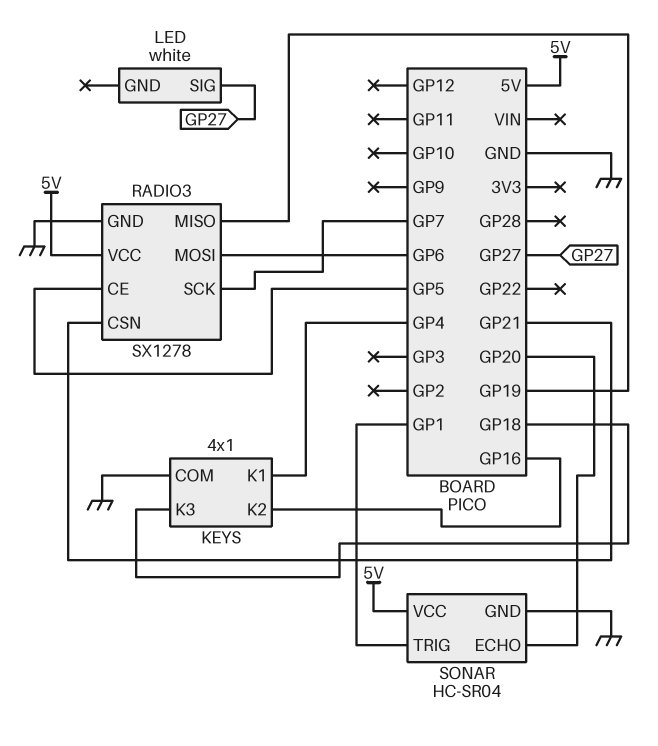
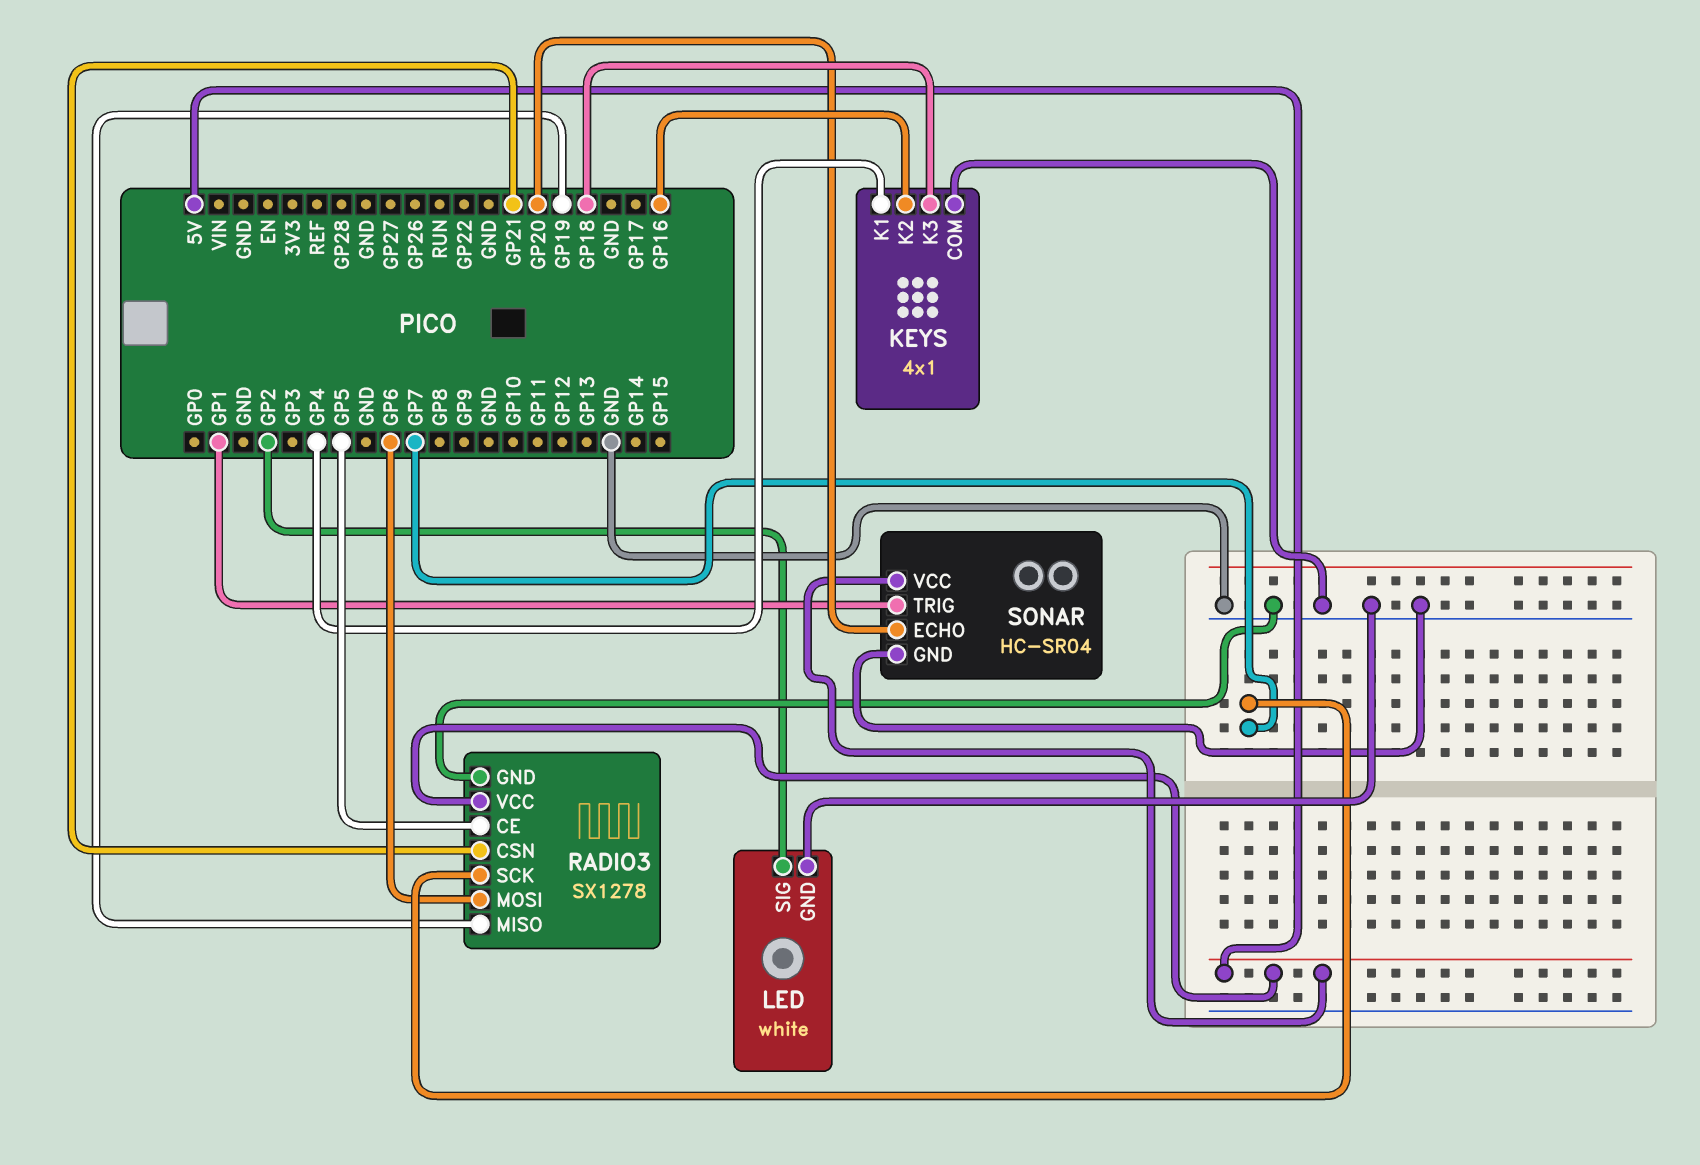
LED pin GND: none -> GND
LED pin SIG: GP27 -> GP2

